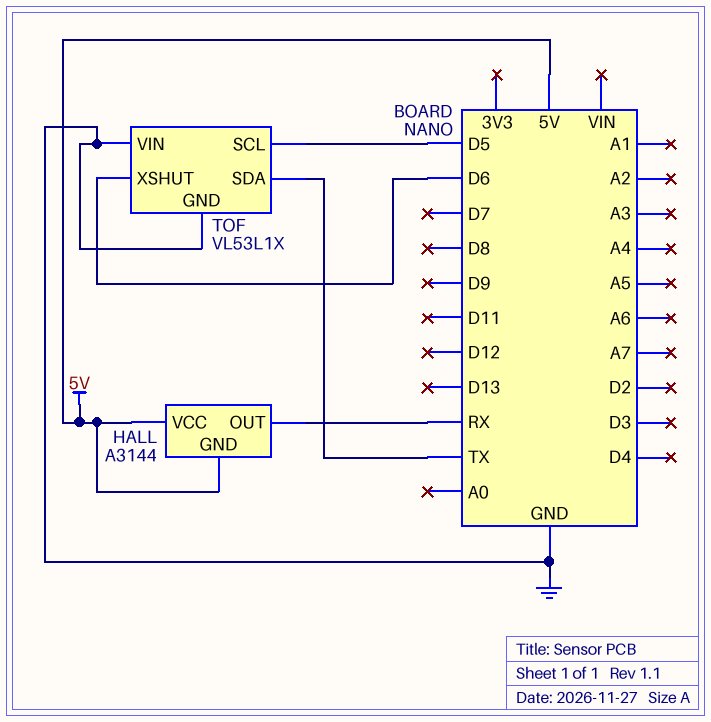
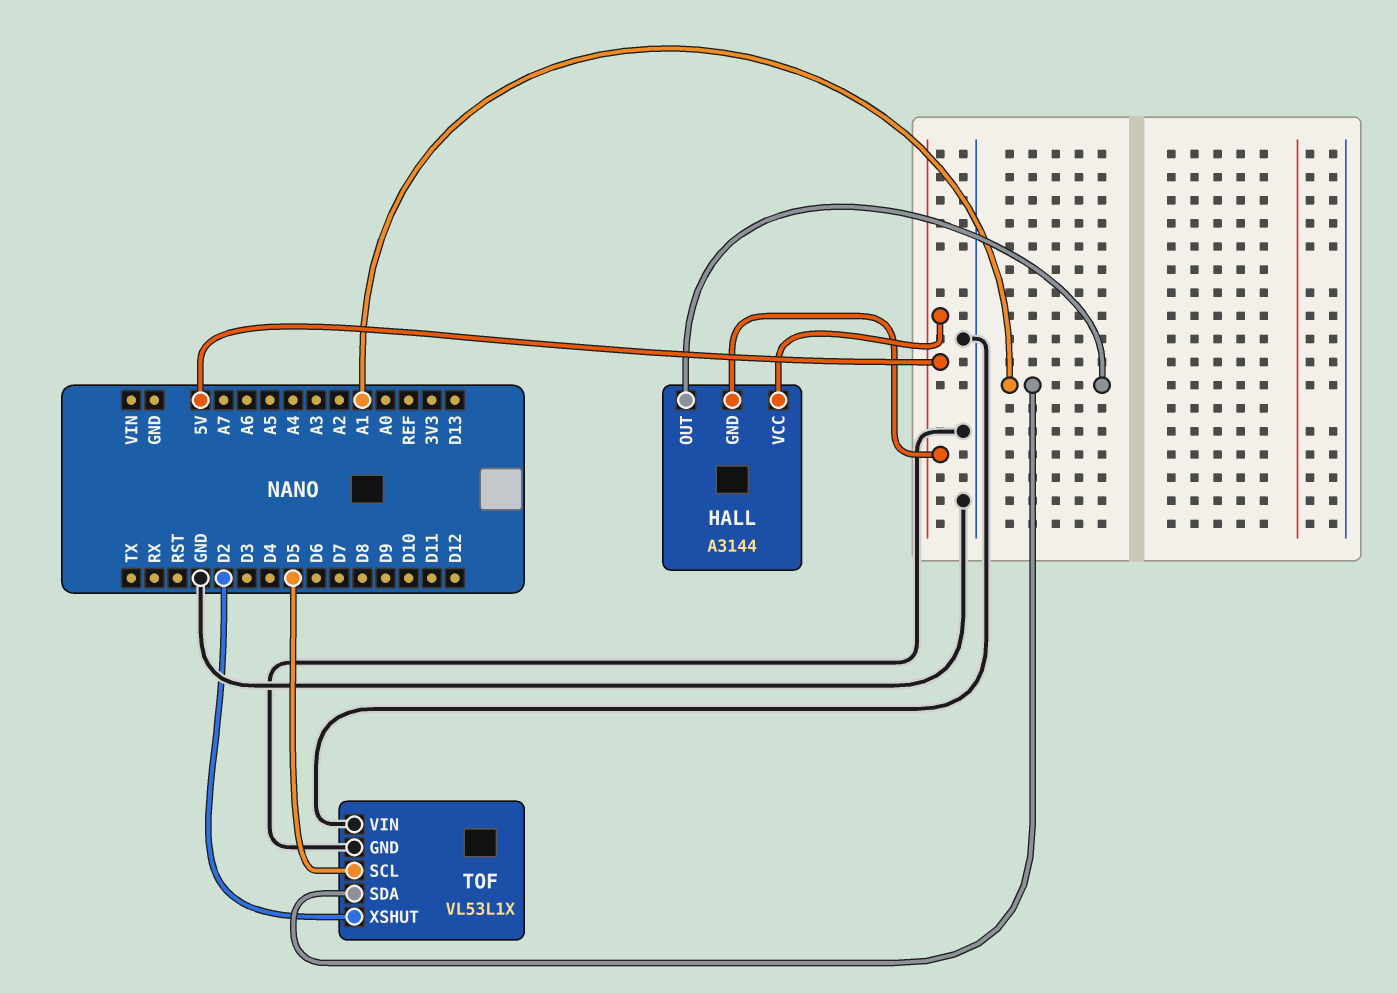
HALL pin OUT: RX -> A1
TOF pin SDA: TX -> A1
TOF pin XSHUT: D6 -> D2

